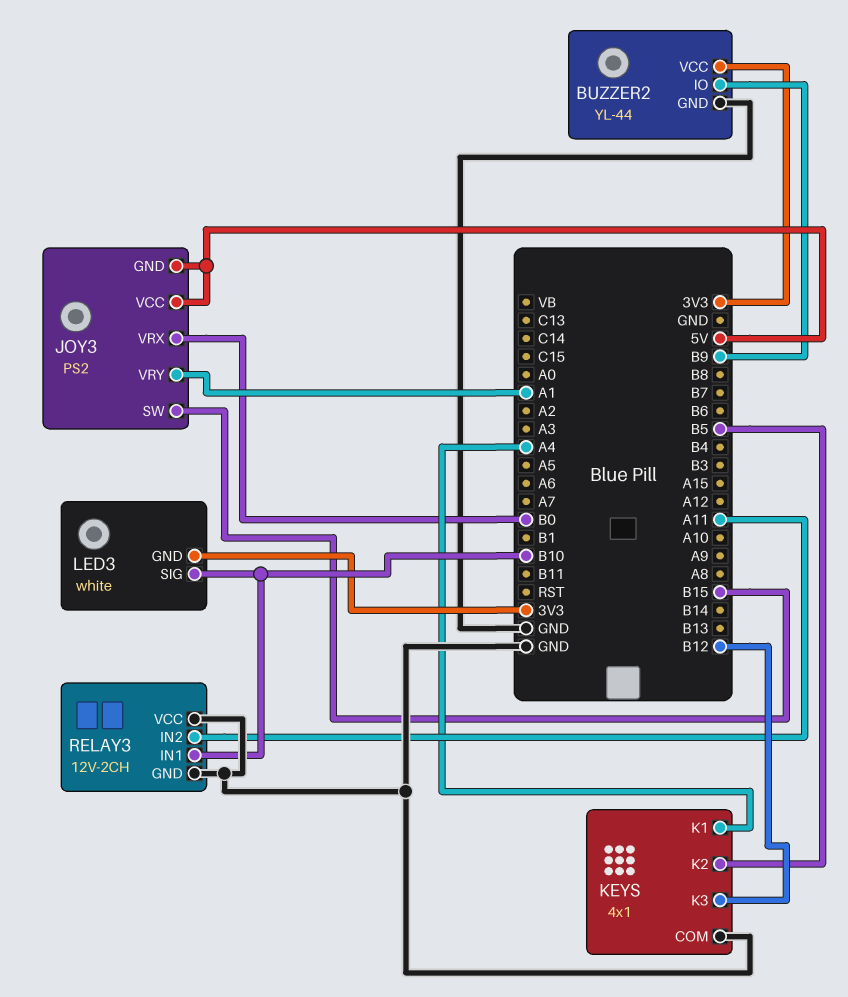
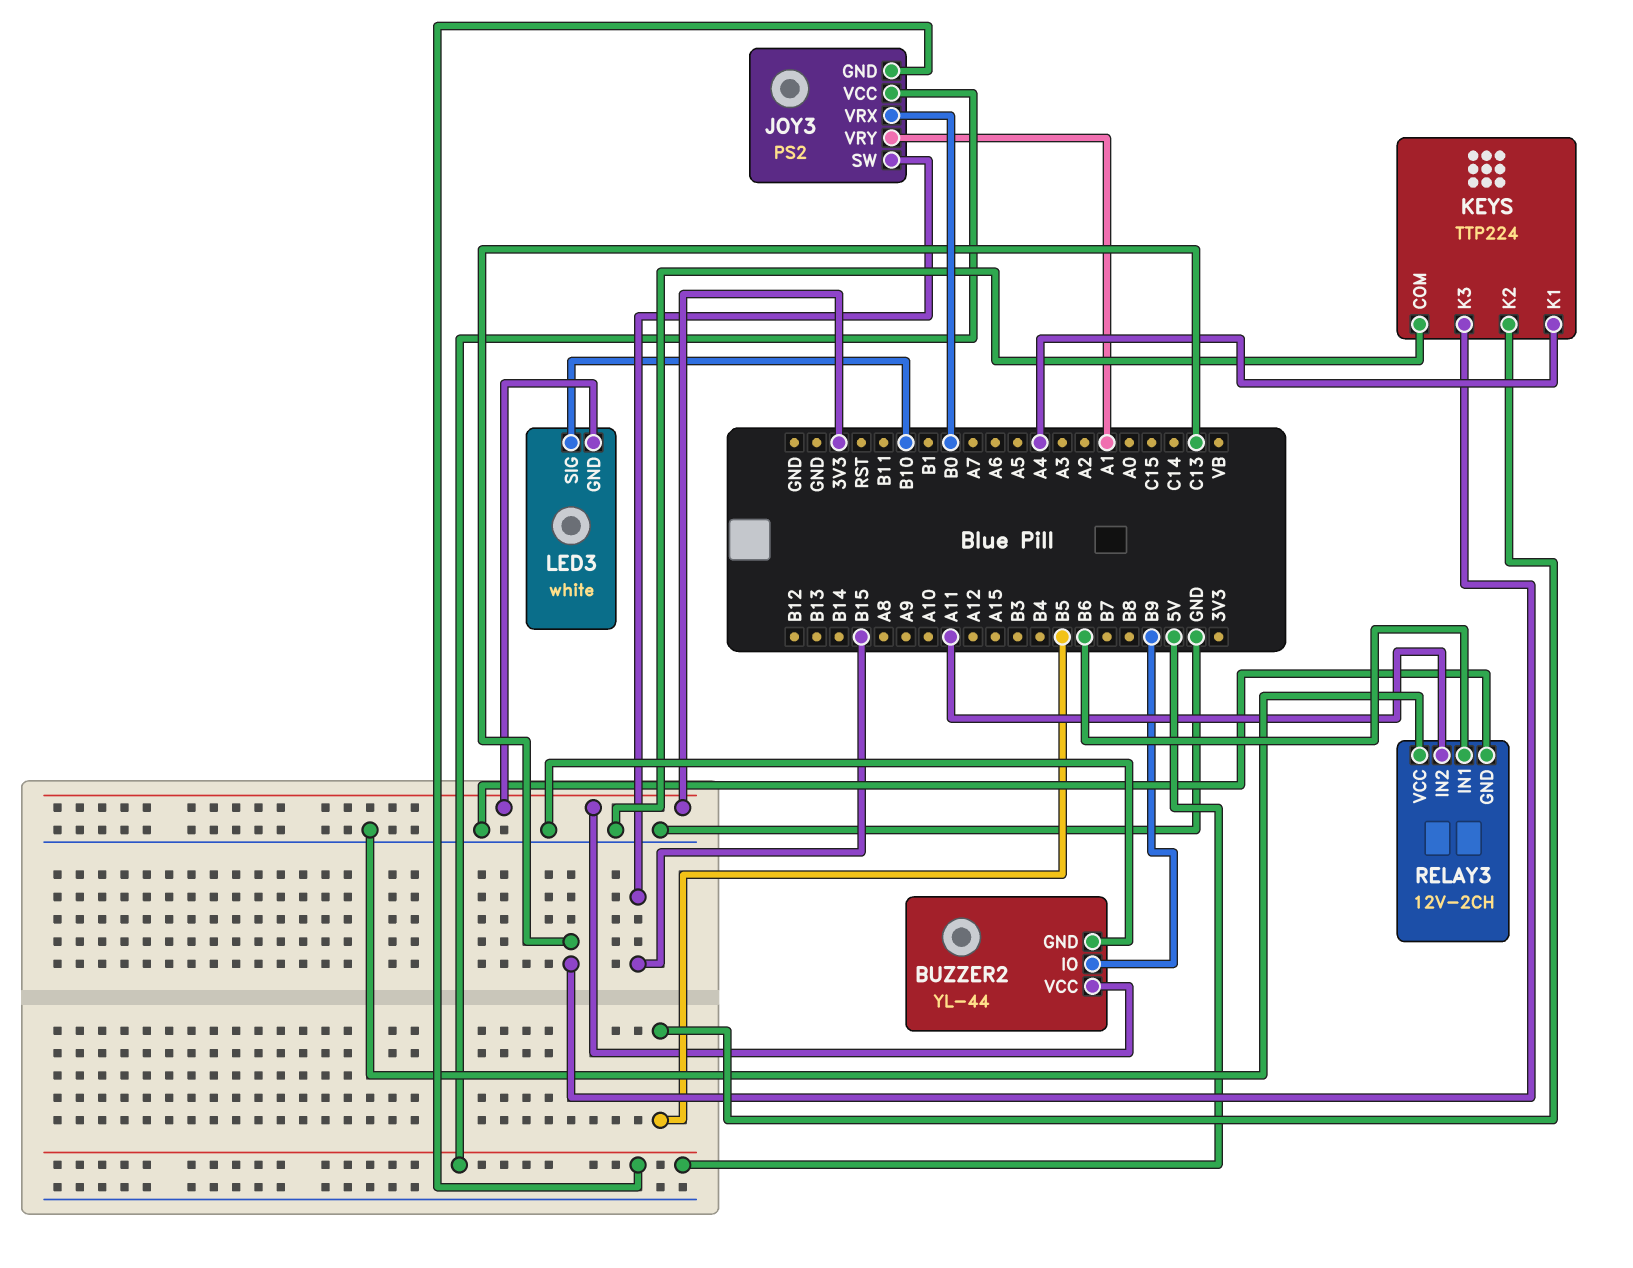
KEYS: 4x1 -> TTP224
KEYS pin K3: B12 -> C13
RELAY3 pin IN1: B10 -> B6

